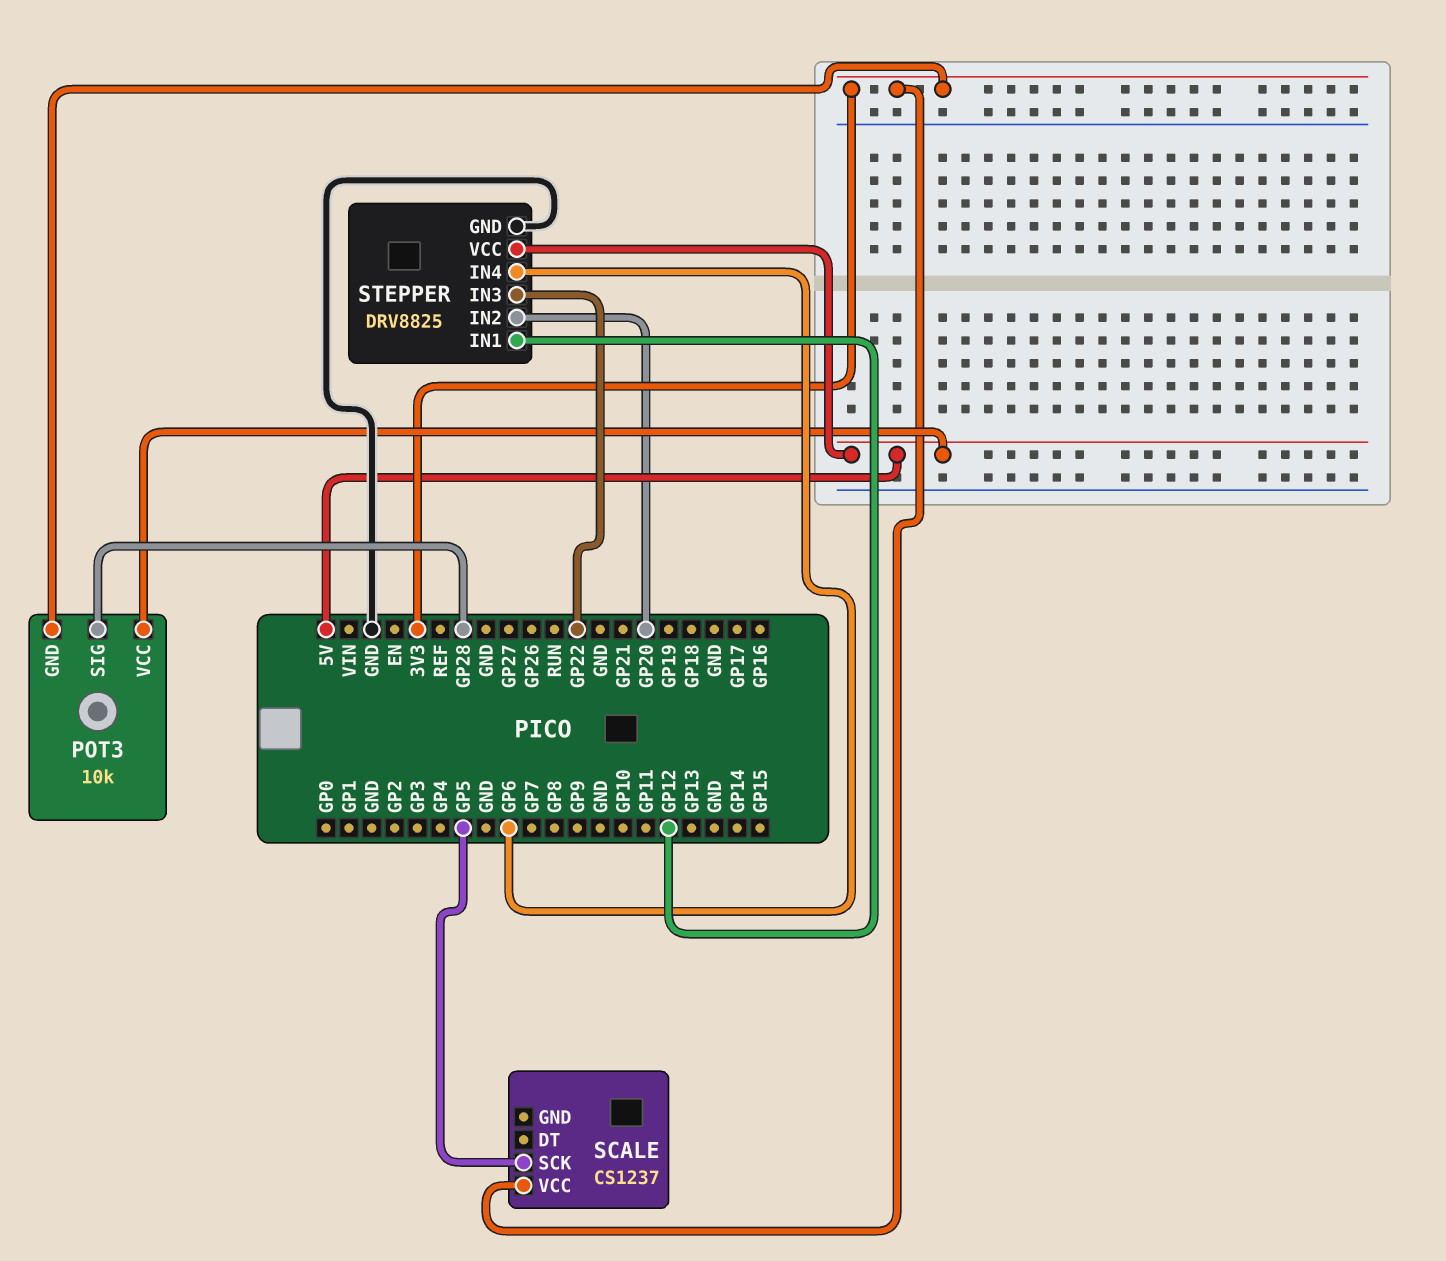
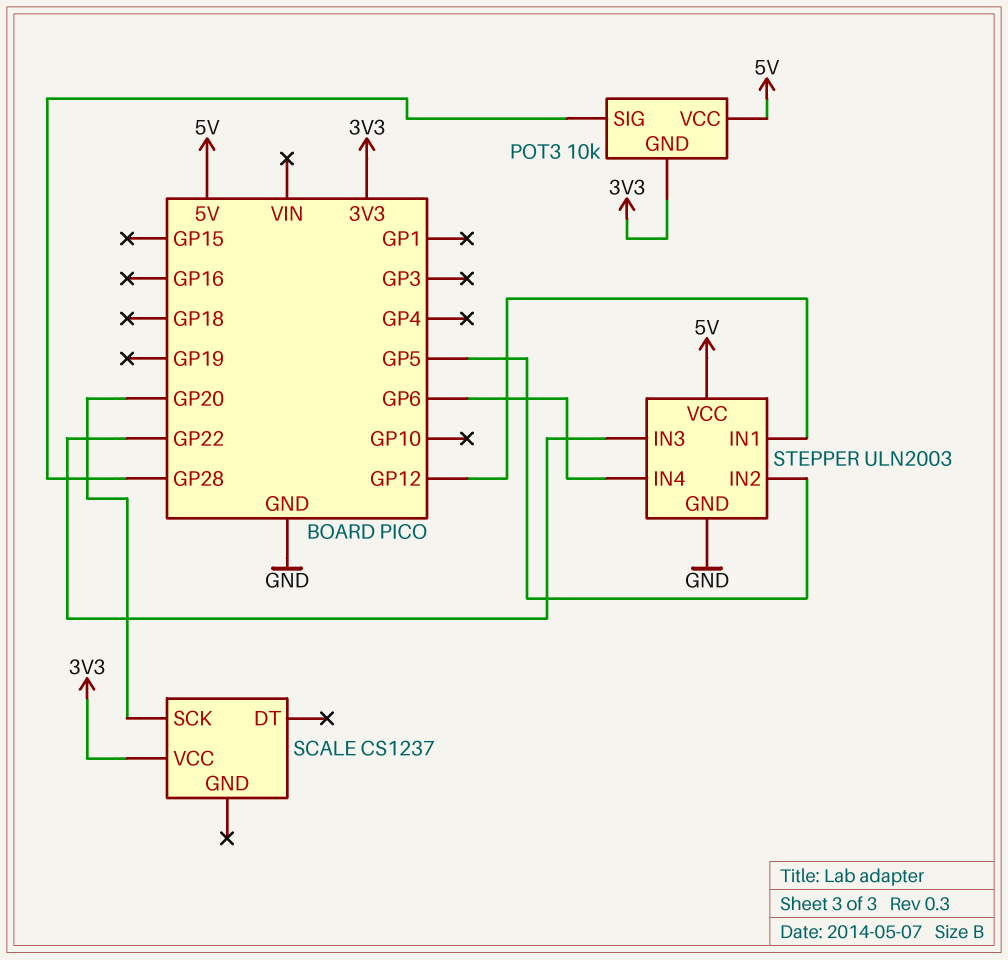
SCALE pin SCK: GP5 -> GP20
STEPPER: DRV8825 -> ULN2003
STEPPER pin IN2: GP20 -> GP5

